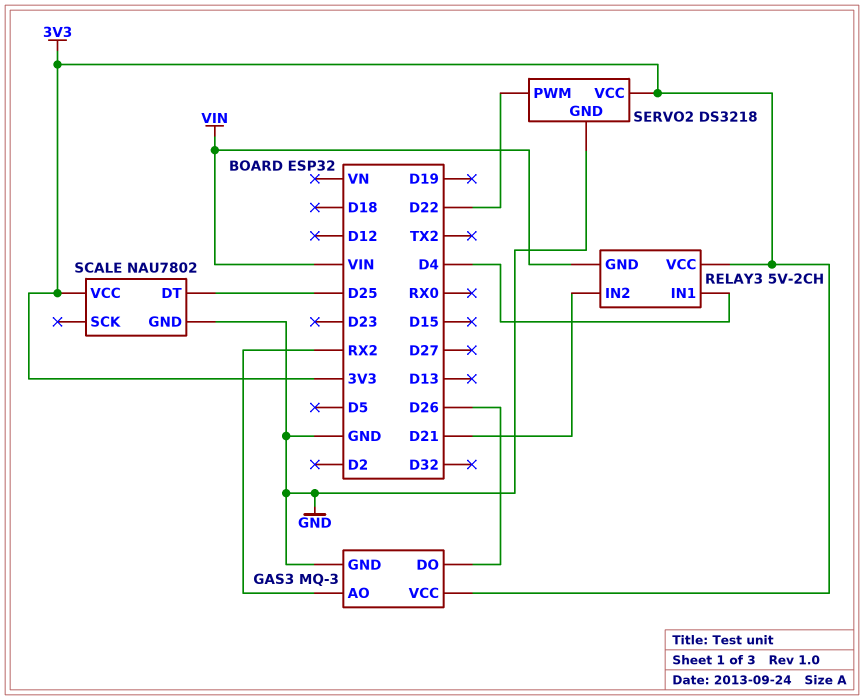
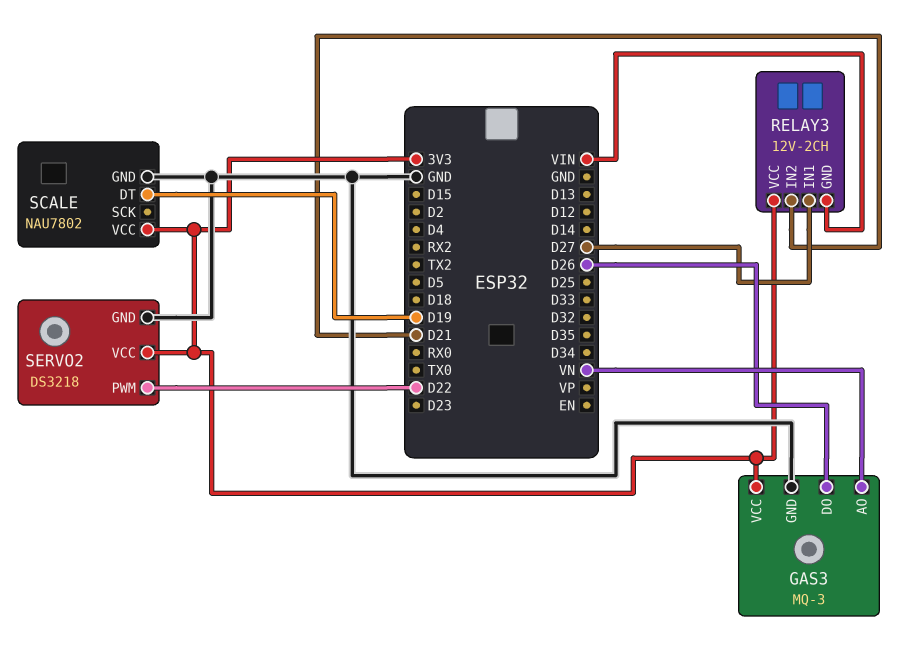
GAS3 pin AO: RX2 -> VN
RELAY3: 5V-2CH -> 12V-2CH
RELAY3 pin IN1: D4 -> D27
SCALE pin DT: D25 -> D19

